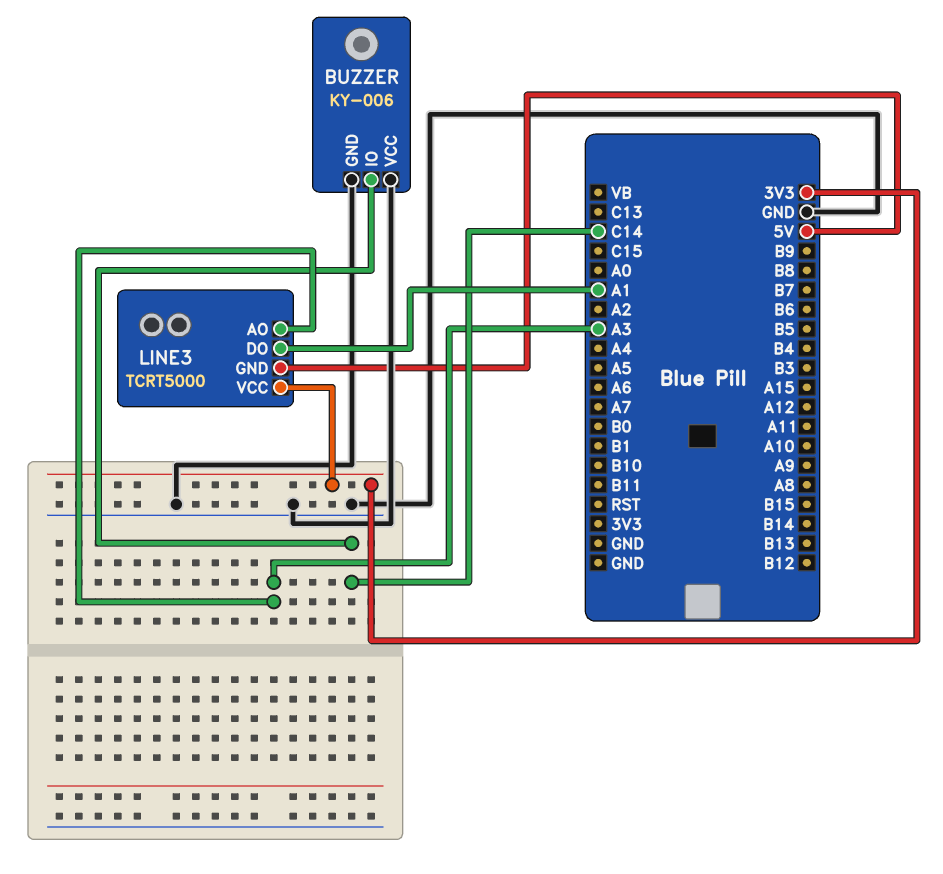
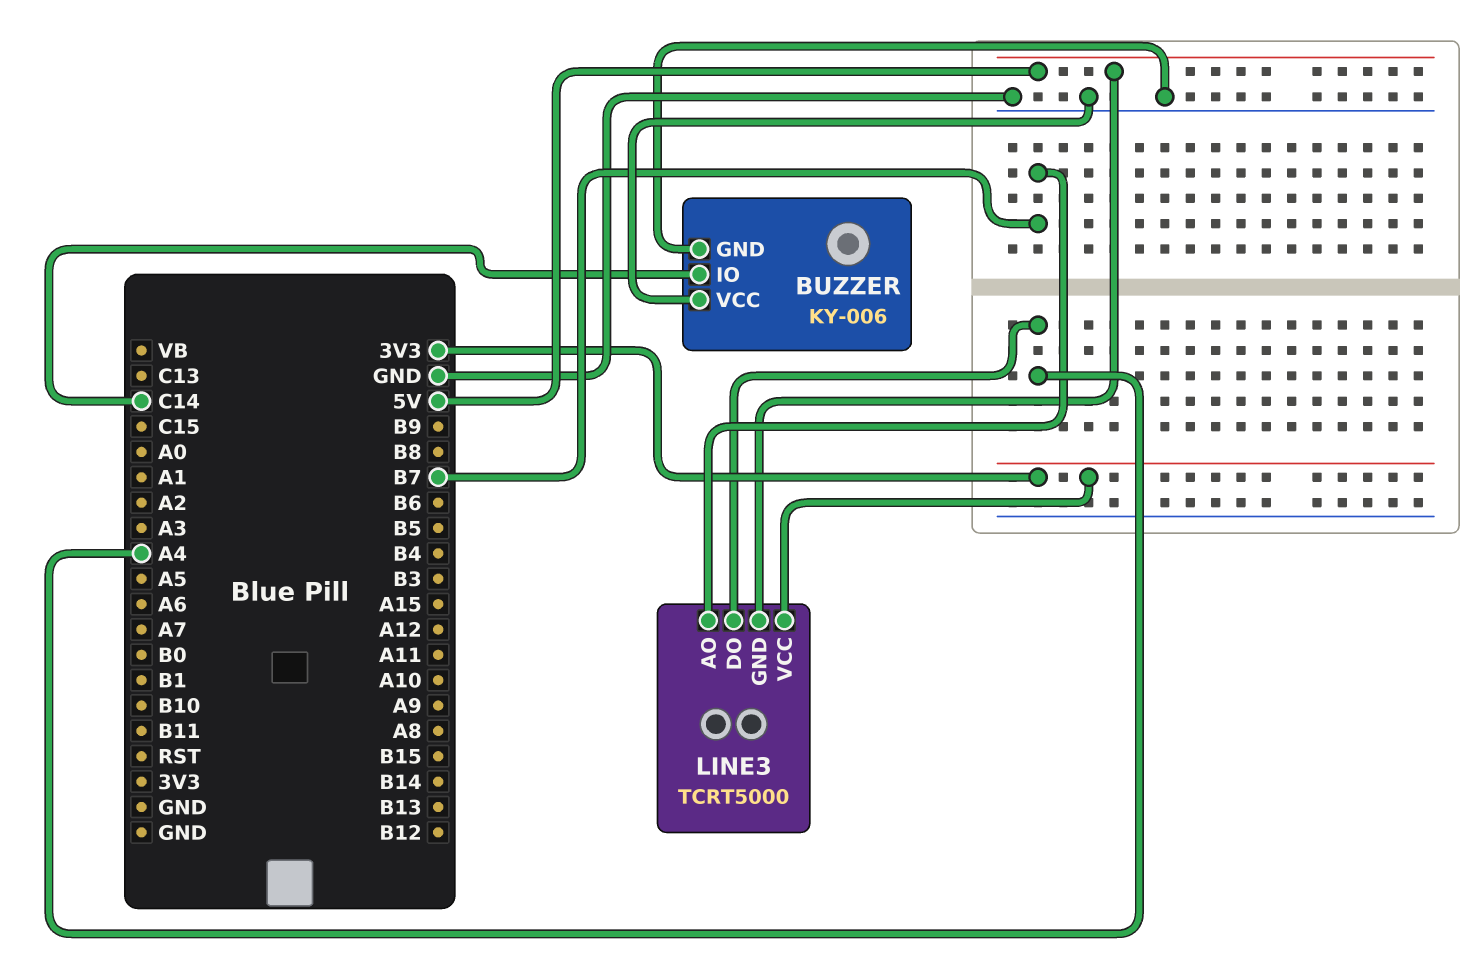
LINE3 pin AO: A3 -> B7
LINE3 pin DO: A1 -> A4

